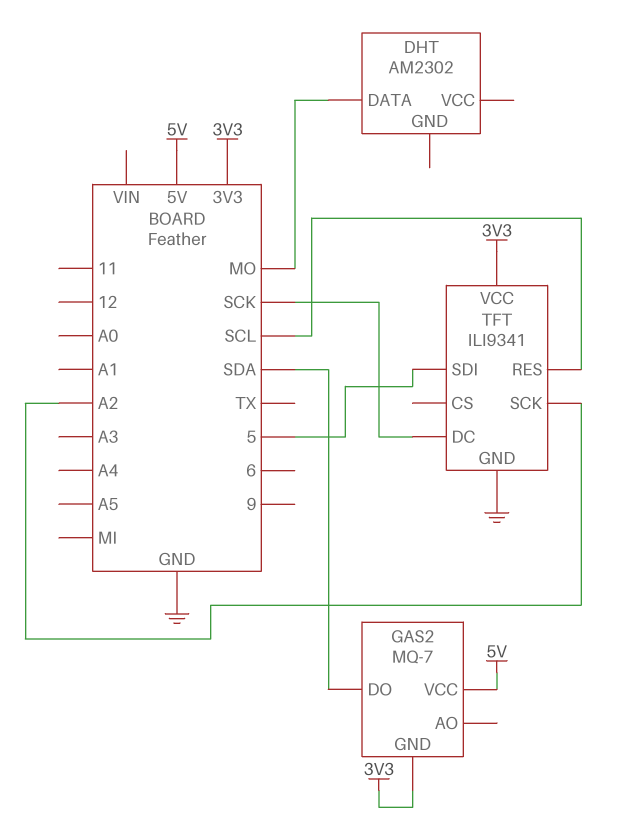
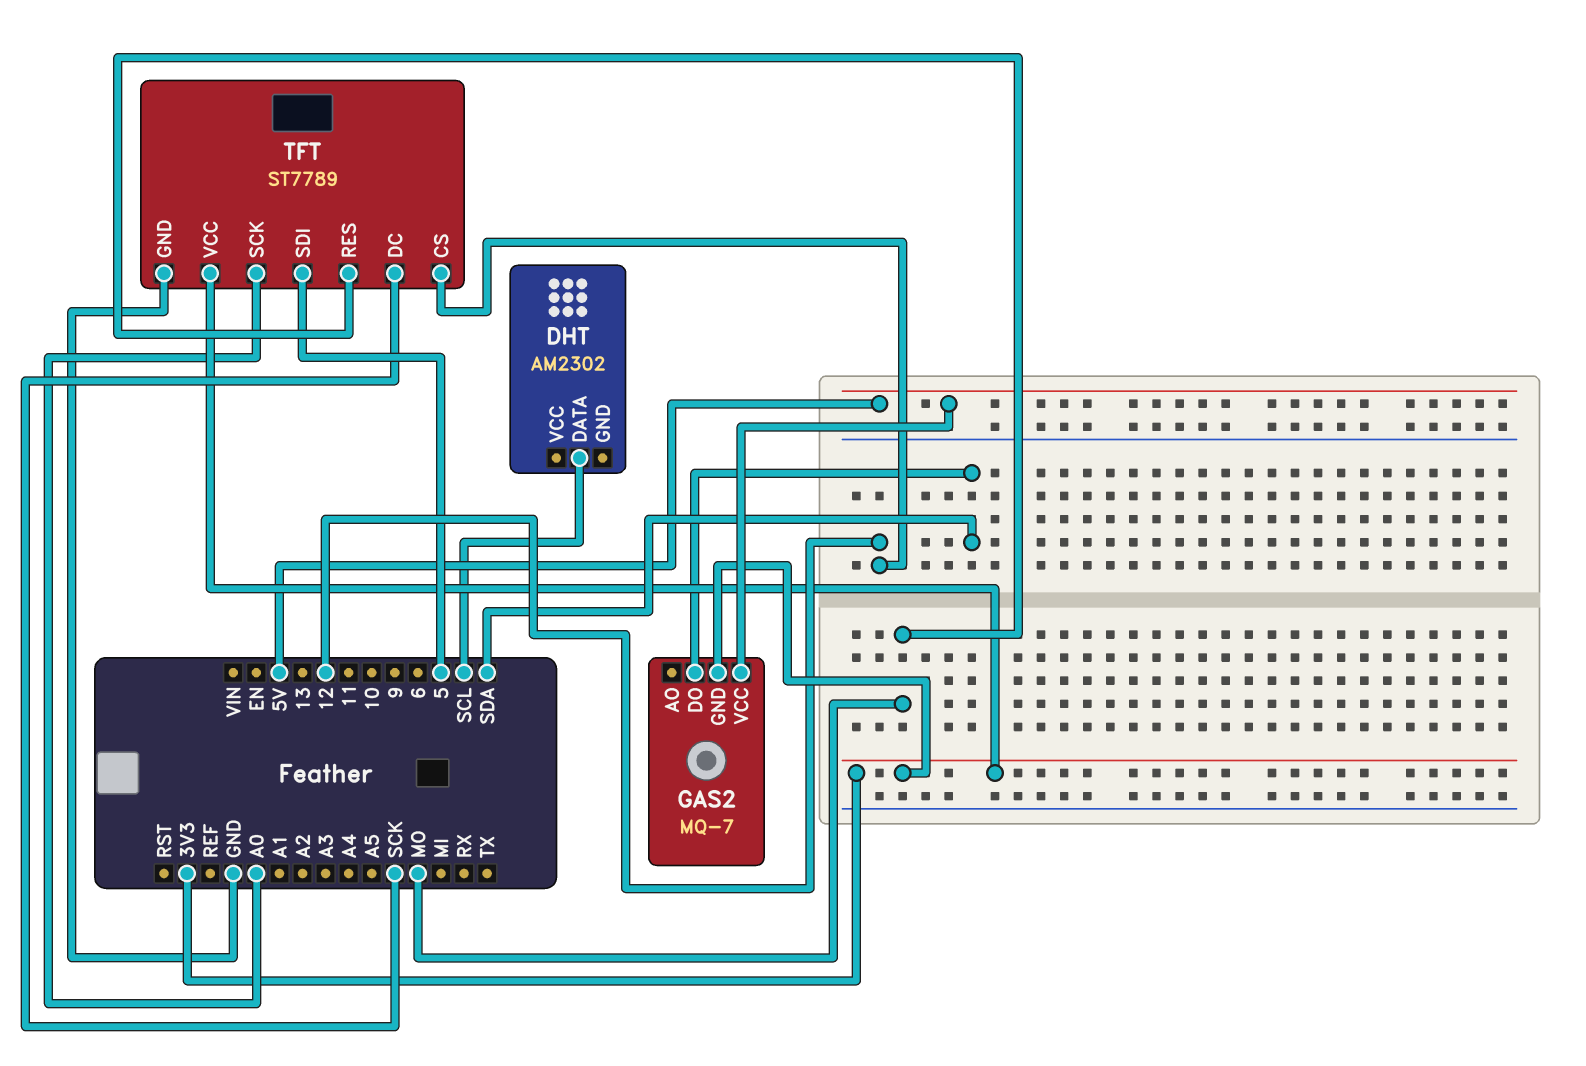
DHT pin DATA: MO -> SCL
TFT: ILI9341 -> ST7789
TFT pin CS: none -> 12
TFT pin RES: SCL -> MO
TFT pin SCK: A2 -> A0

